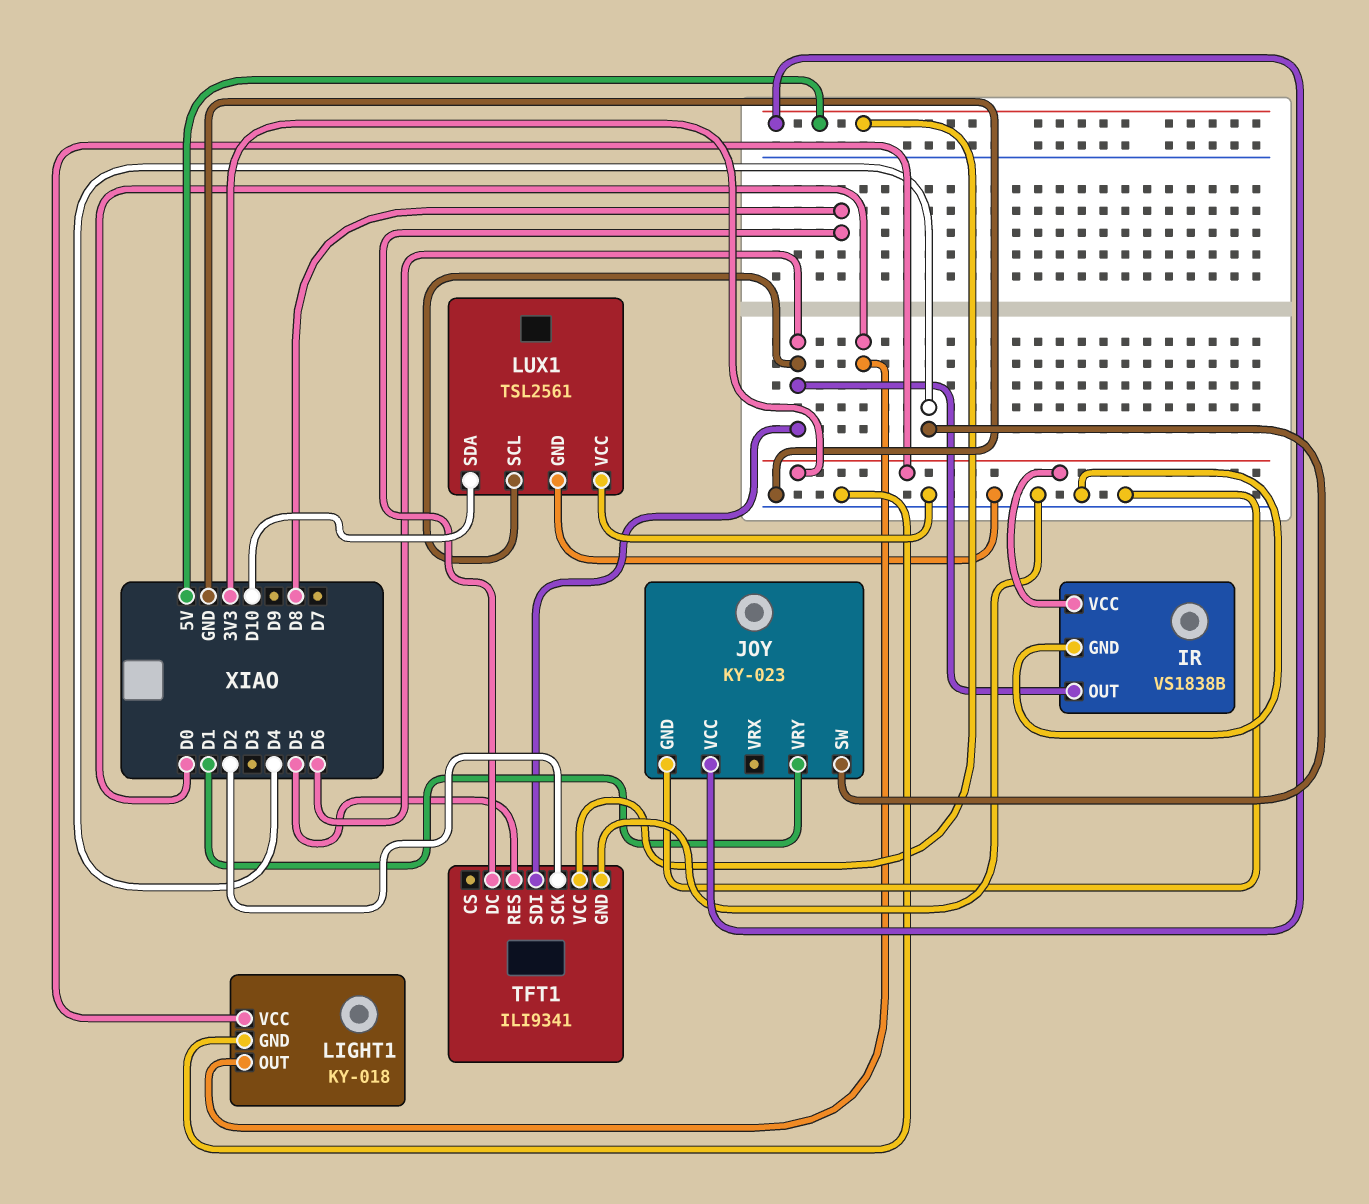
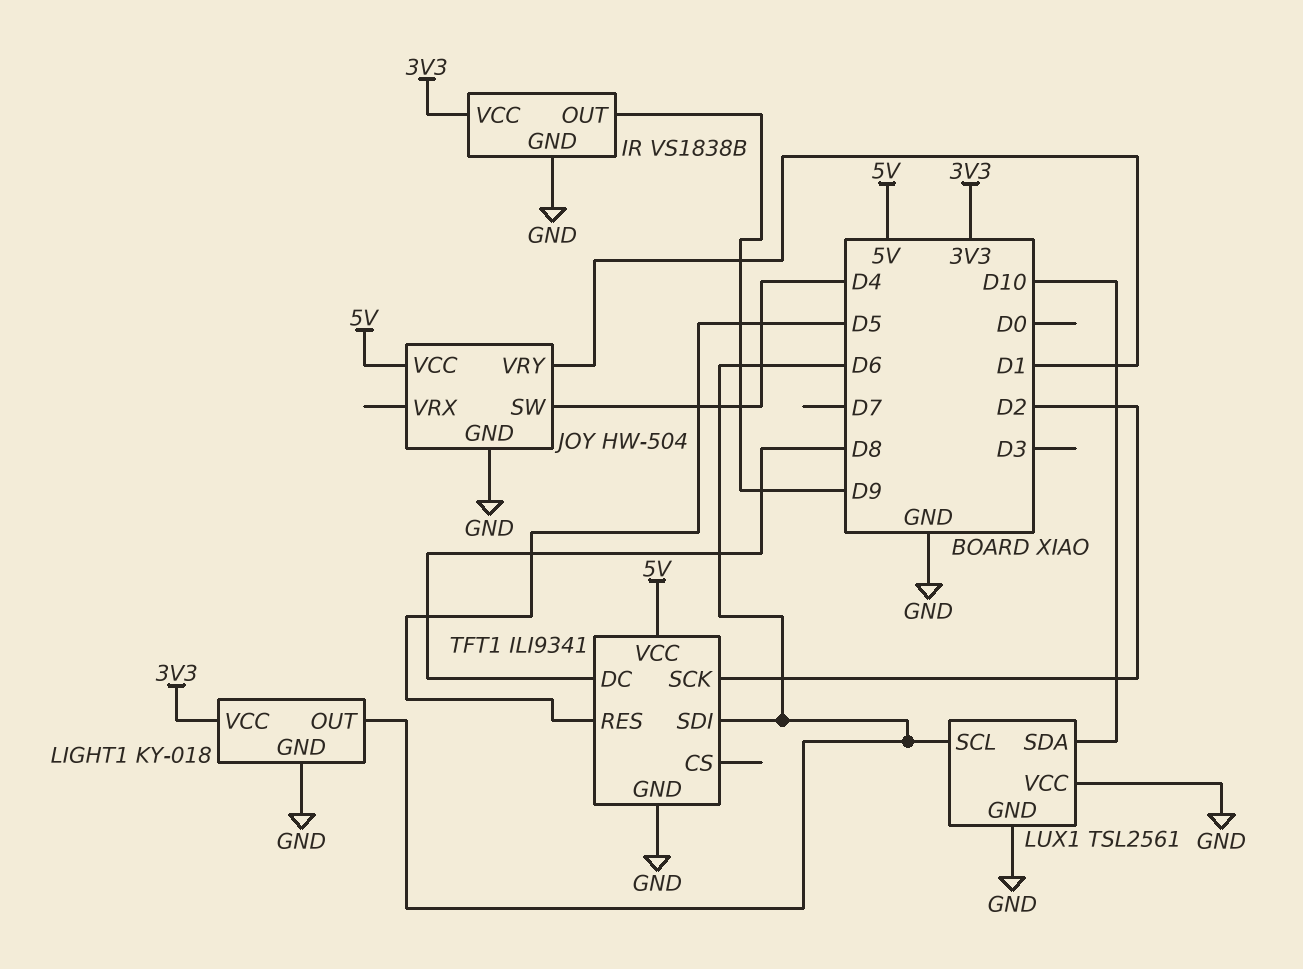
IR pin OUT: D6 -> D9
JOY: KY-023 -> HW-504
LIGHT1 pin OUT: D0 -> D6

